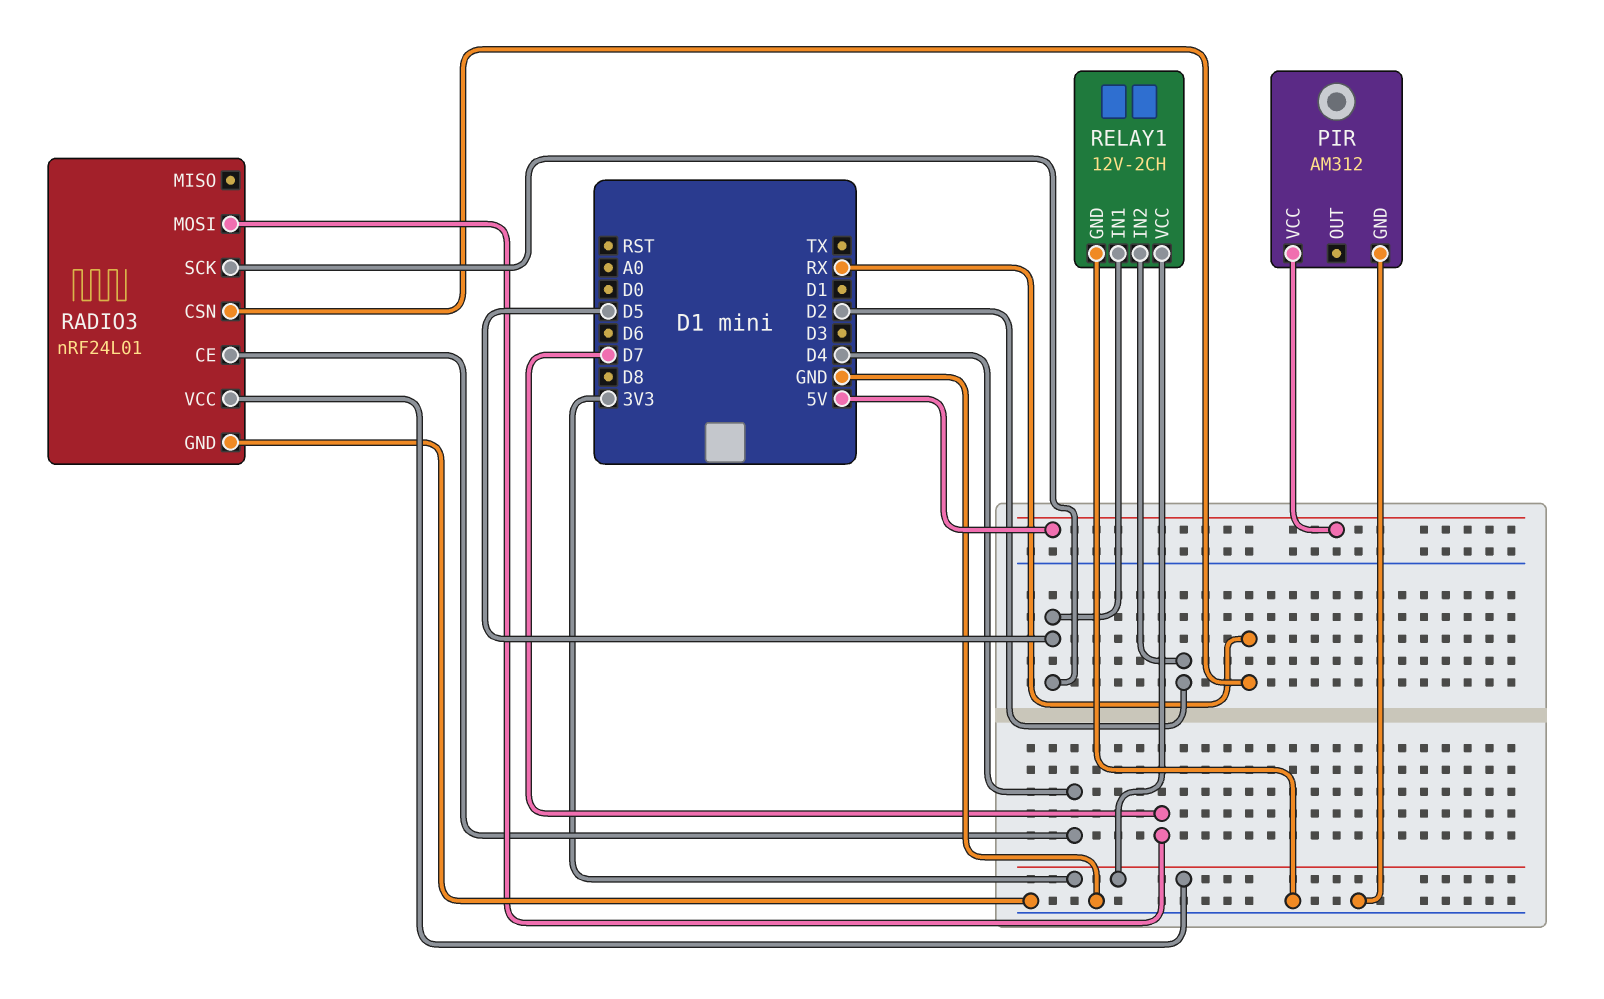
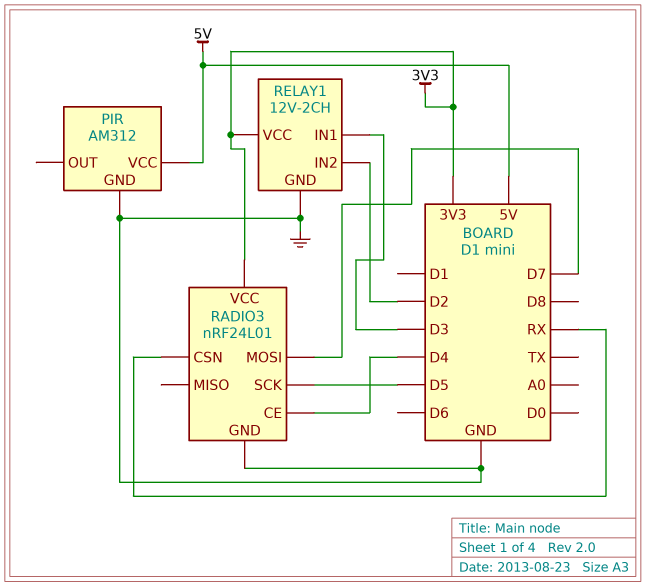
RELAY1 pin IN1: D5 -> D3

